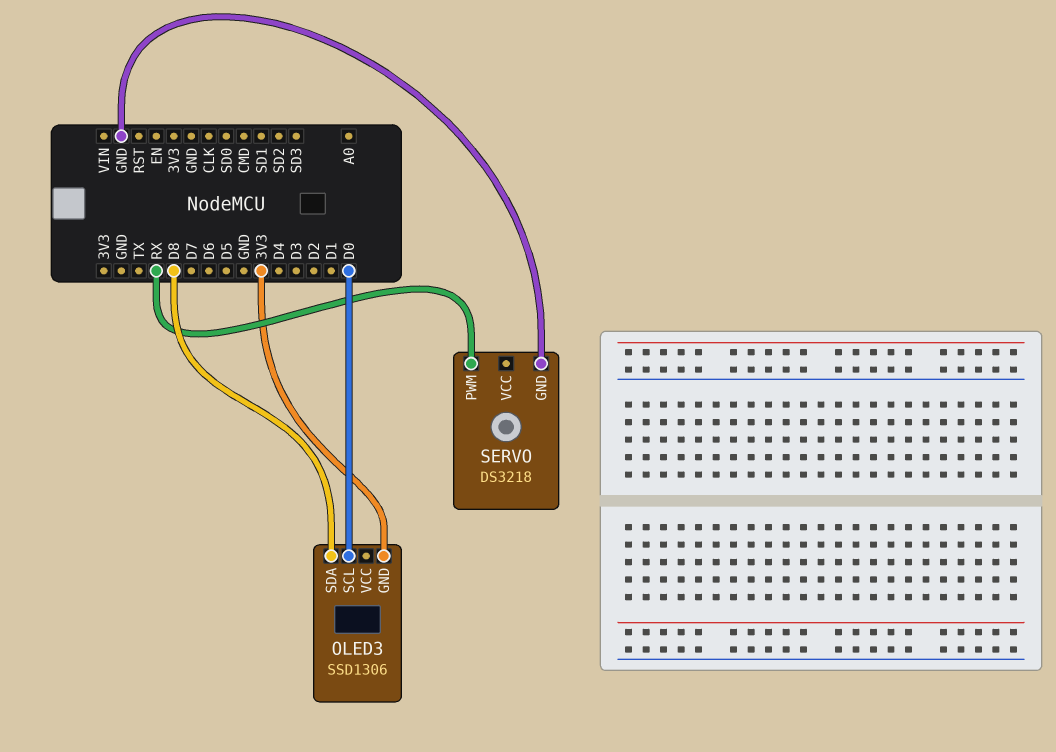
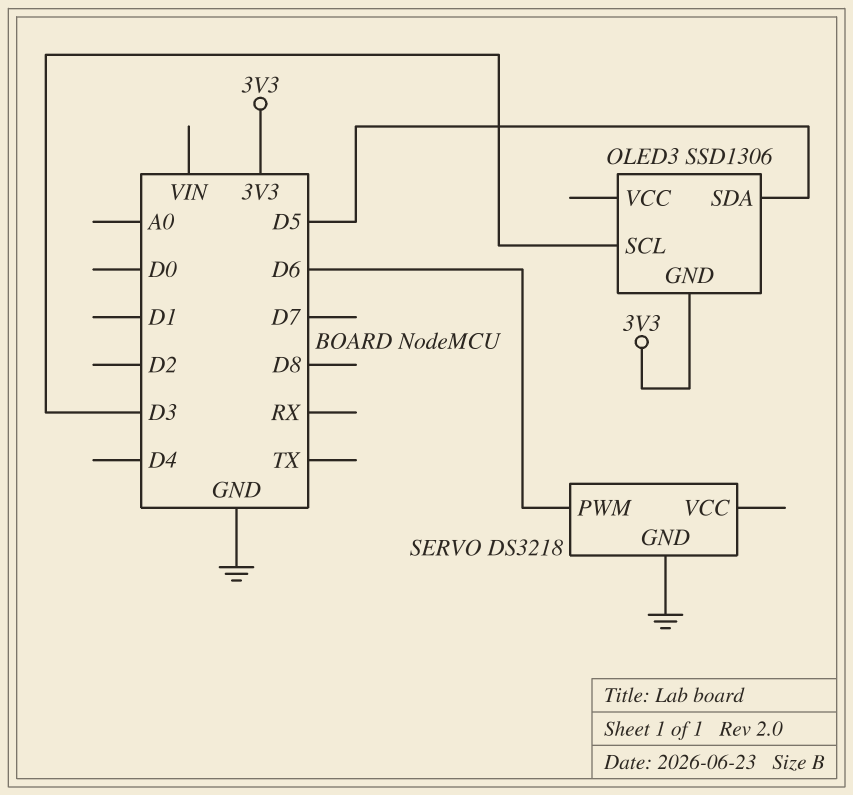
OLED3 pin SCL: D0 -> D3
OLED3 pin SDA: D8 -> D5
SERVO pin PWM: RX -> D6

